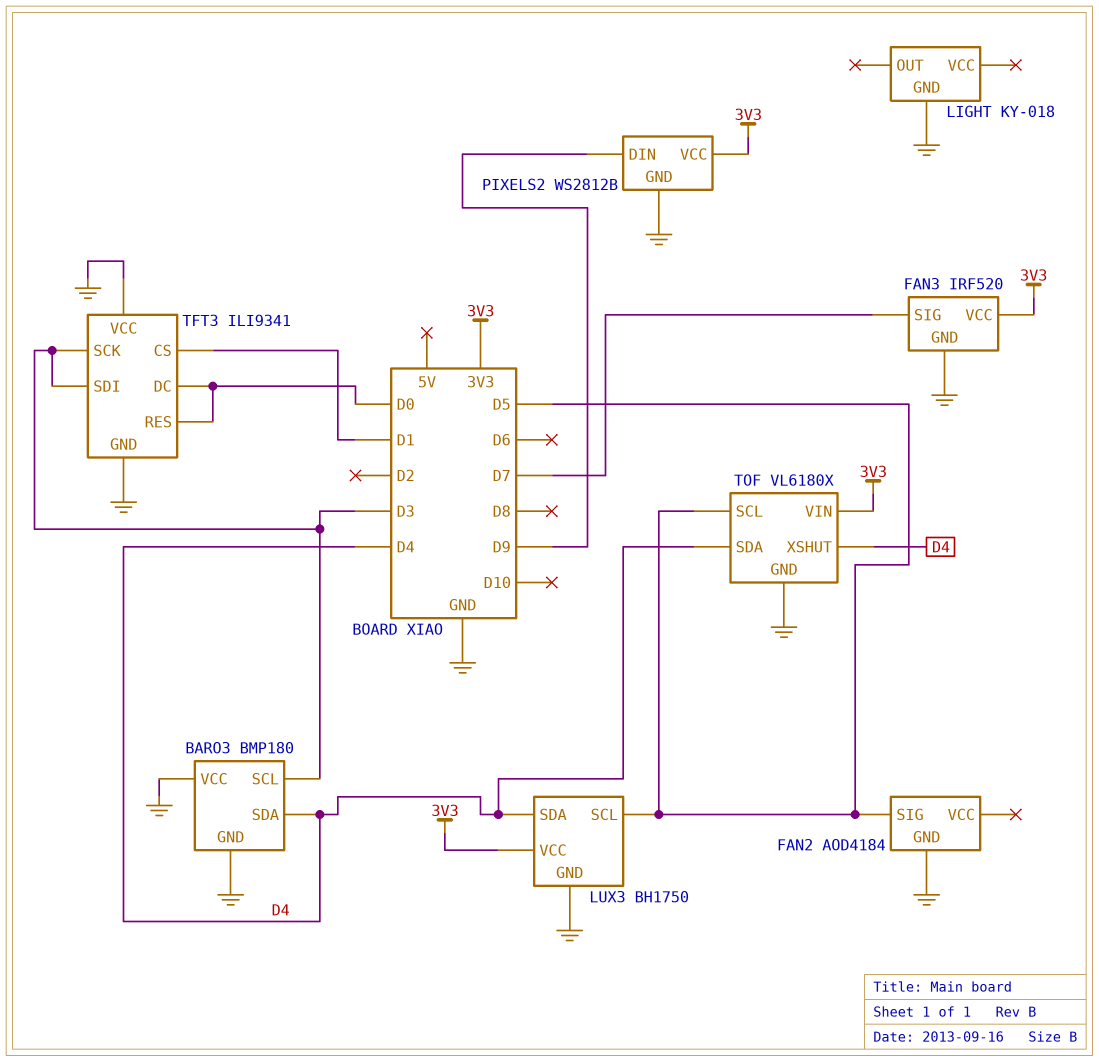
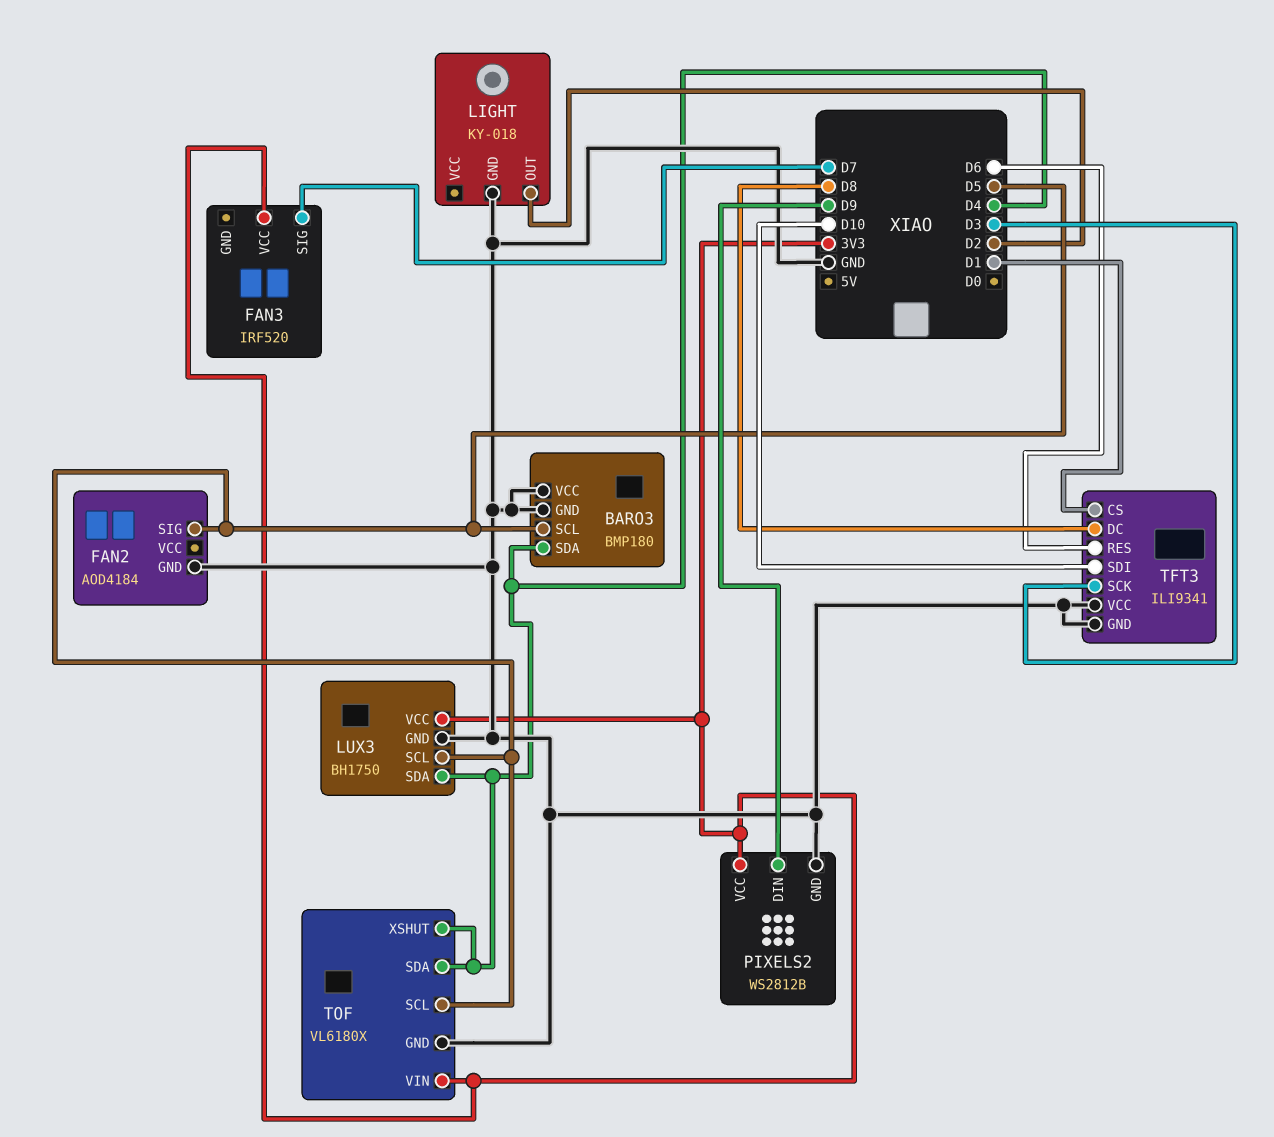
BARO3 pin SCL: D3 -> D5
FAN3 pin GND: GND -> none
LIGHT pin OUT: none -> D2
TFT3 pin DC: D0 -> D8
TFT3 pin RES: D0 -> D6
TFT3 pin SDI: D3 -> D10

